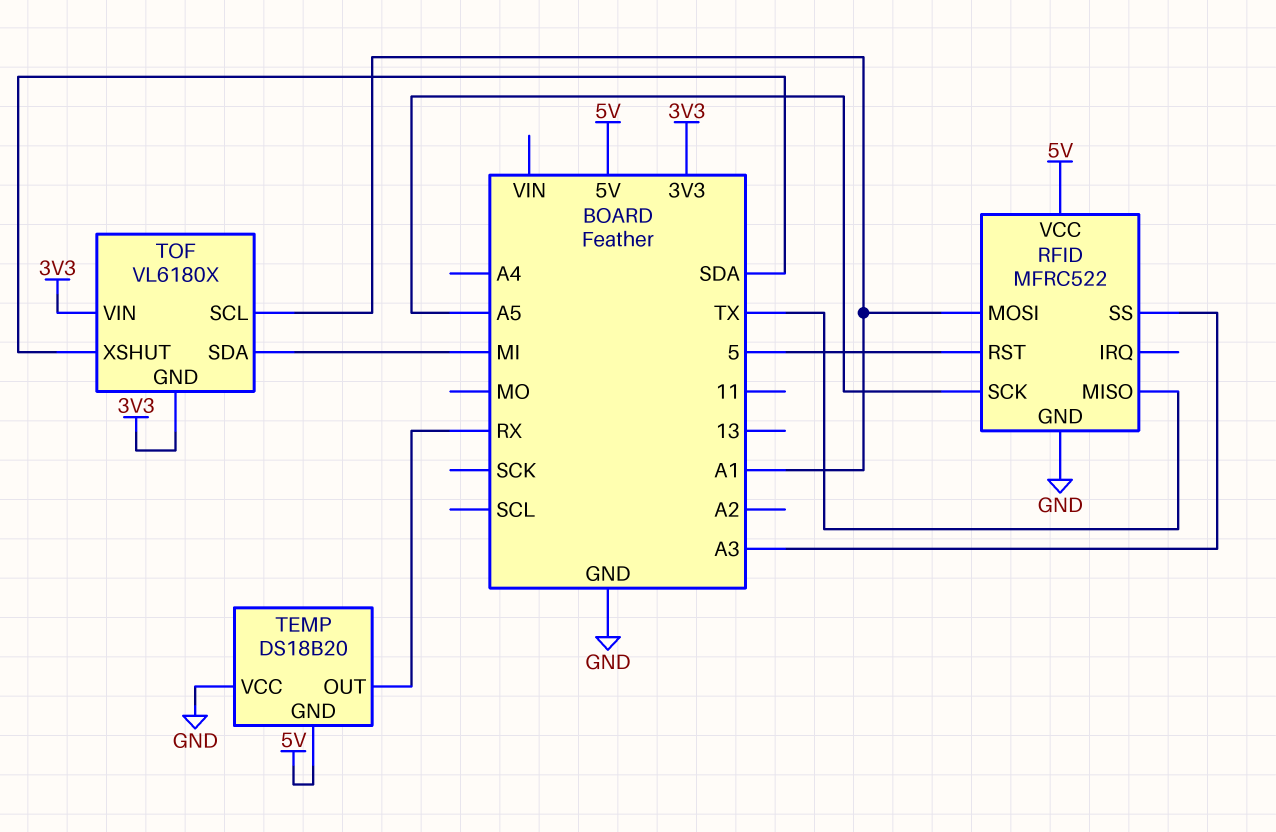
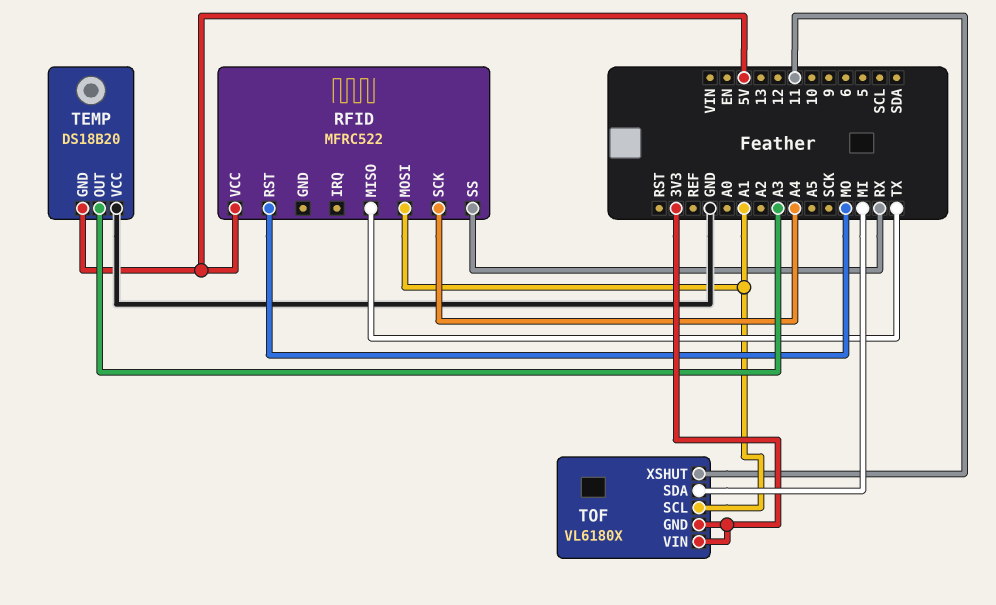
RFID pin GND: GND -> none
RFID pin RST: 5 -> MO
RFID pin SCK: A5 -> A4
RFID pin SS: A3 -> RX
TEMP pin OUT: RX -> A3
TOF pin XSHUT: SDA -> 11

